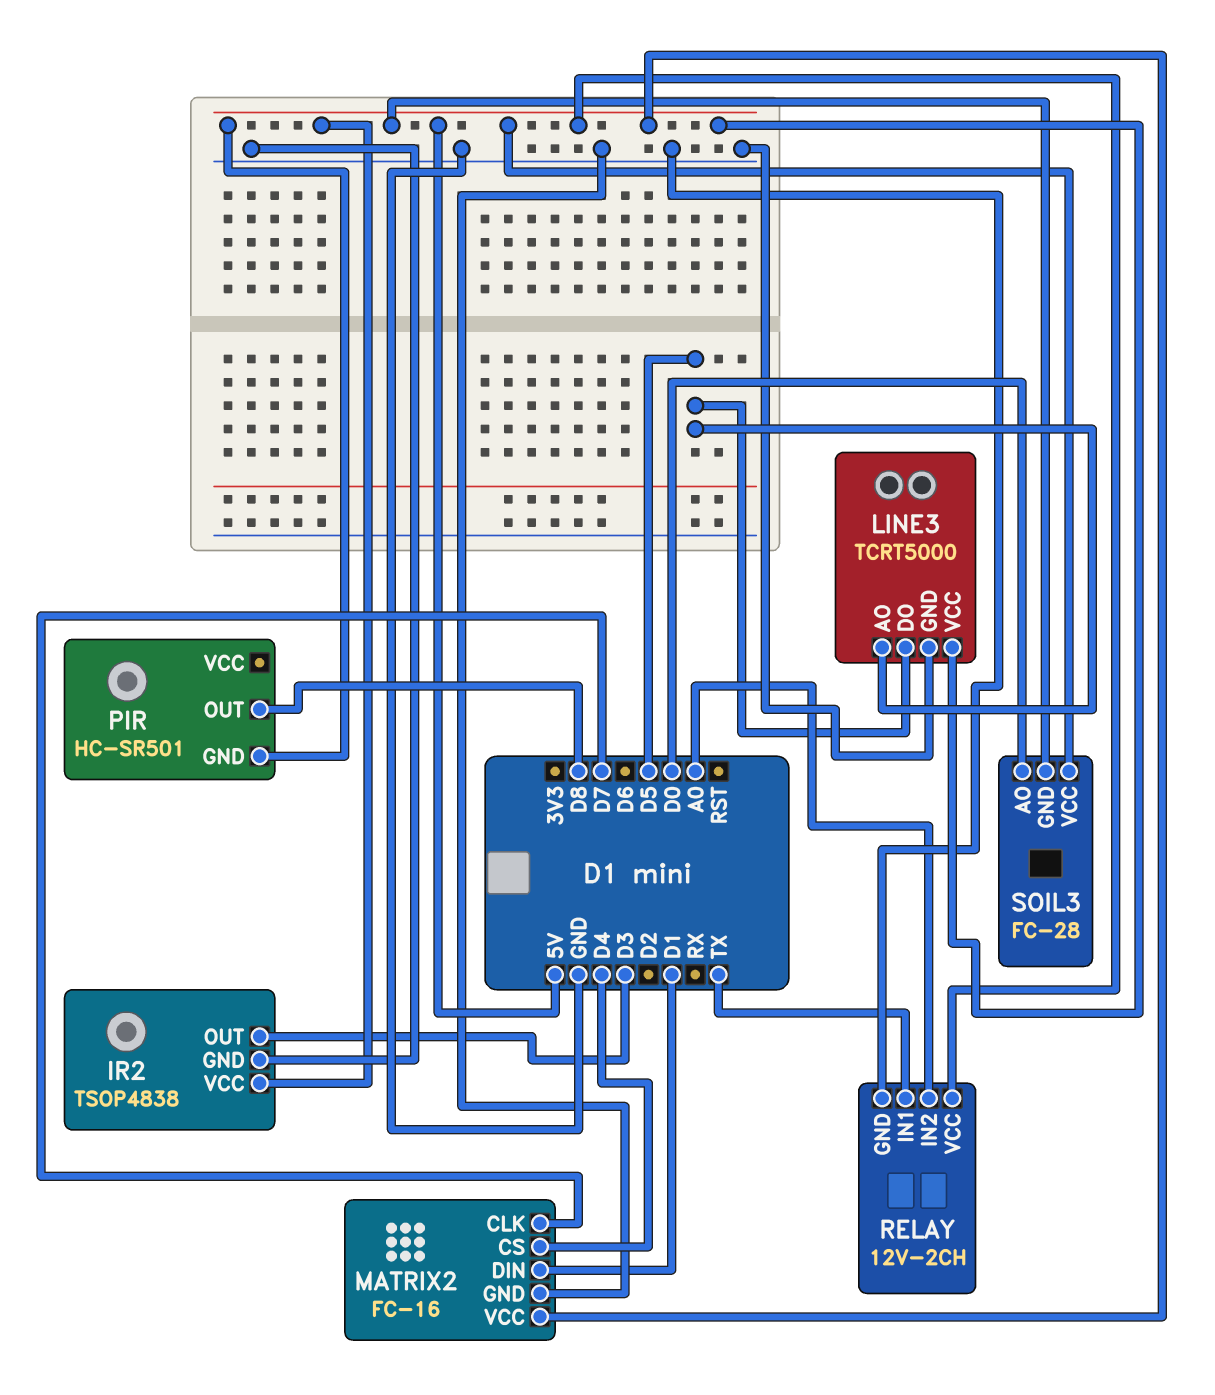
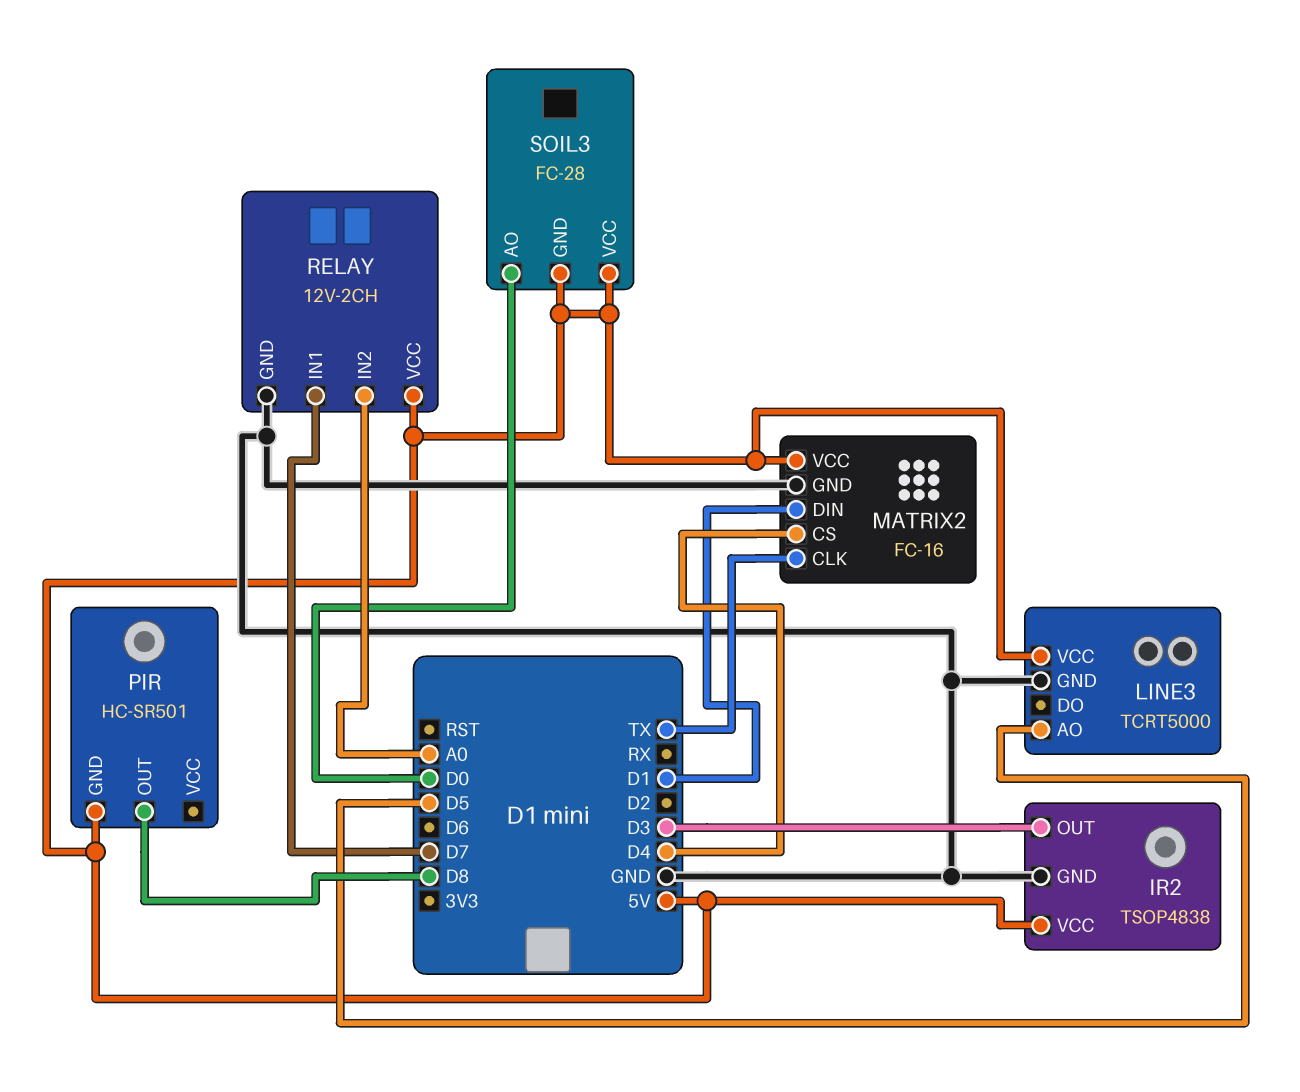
LINE3 pin DO: D5 -> none
MATRIX2 pin CLK: D7 -> TX
RELAY pin IN1: TX -> D7

